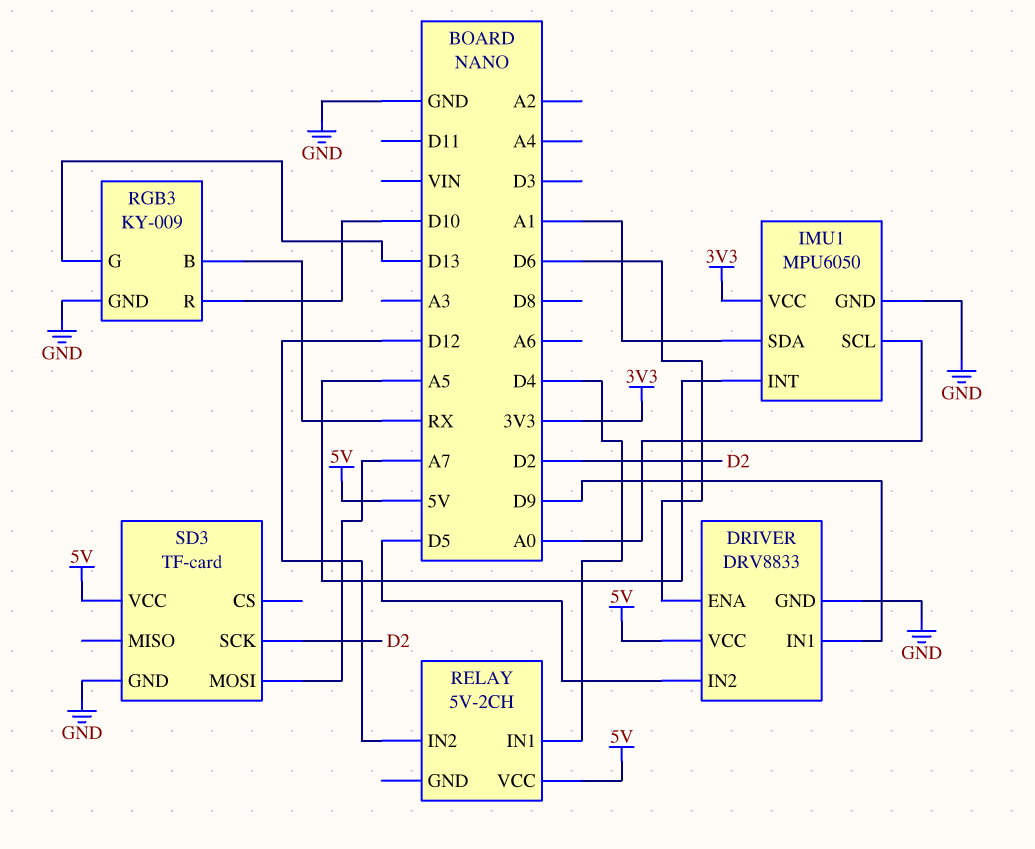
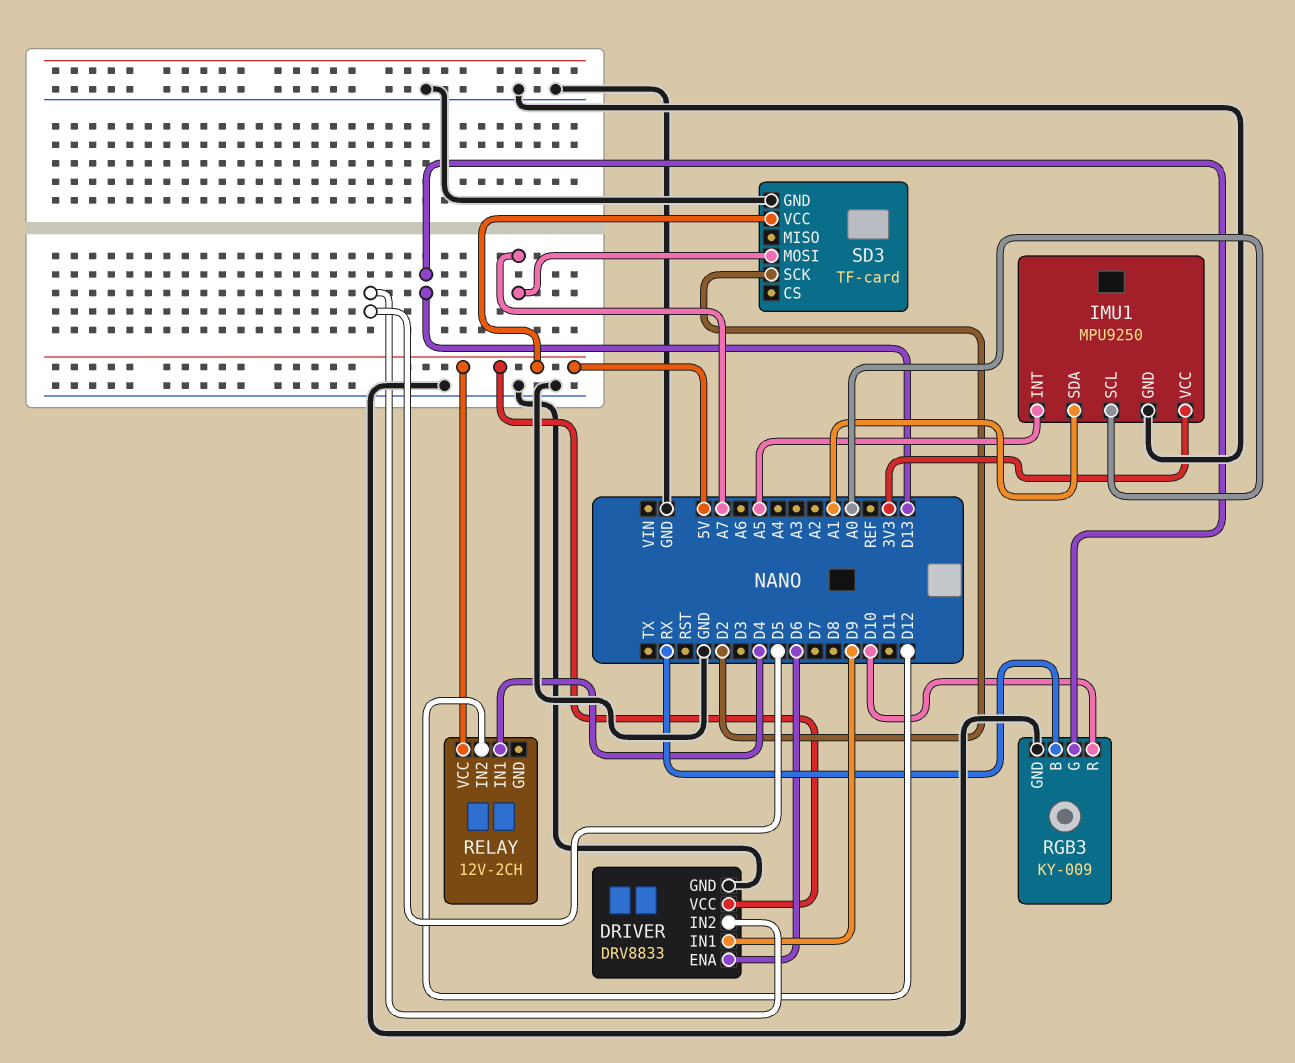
IMU1: MPU6050 -> MPU9250
RELAY: 5V-2CH -> 12V-2CH

